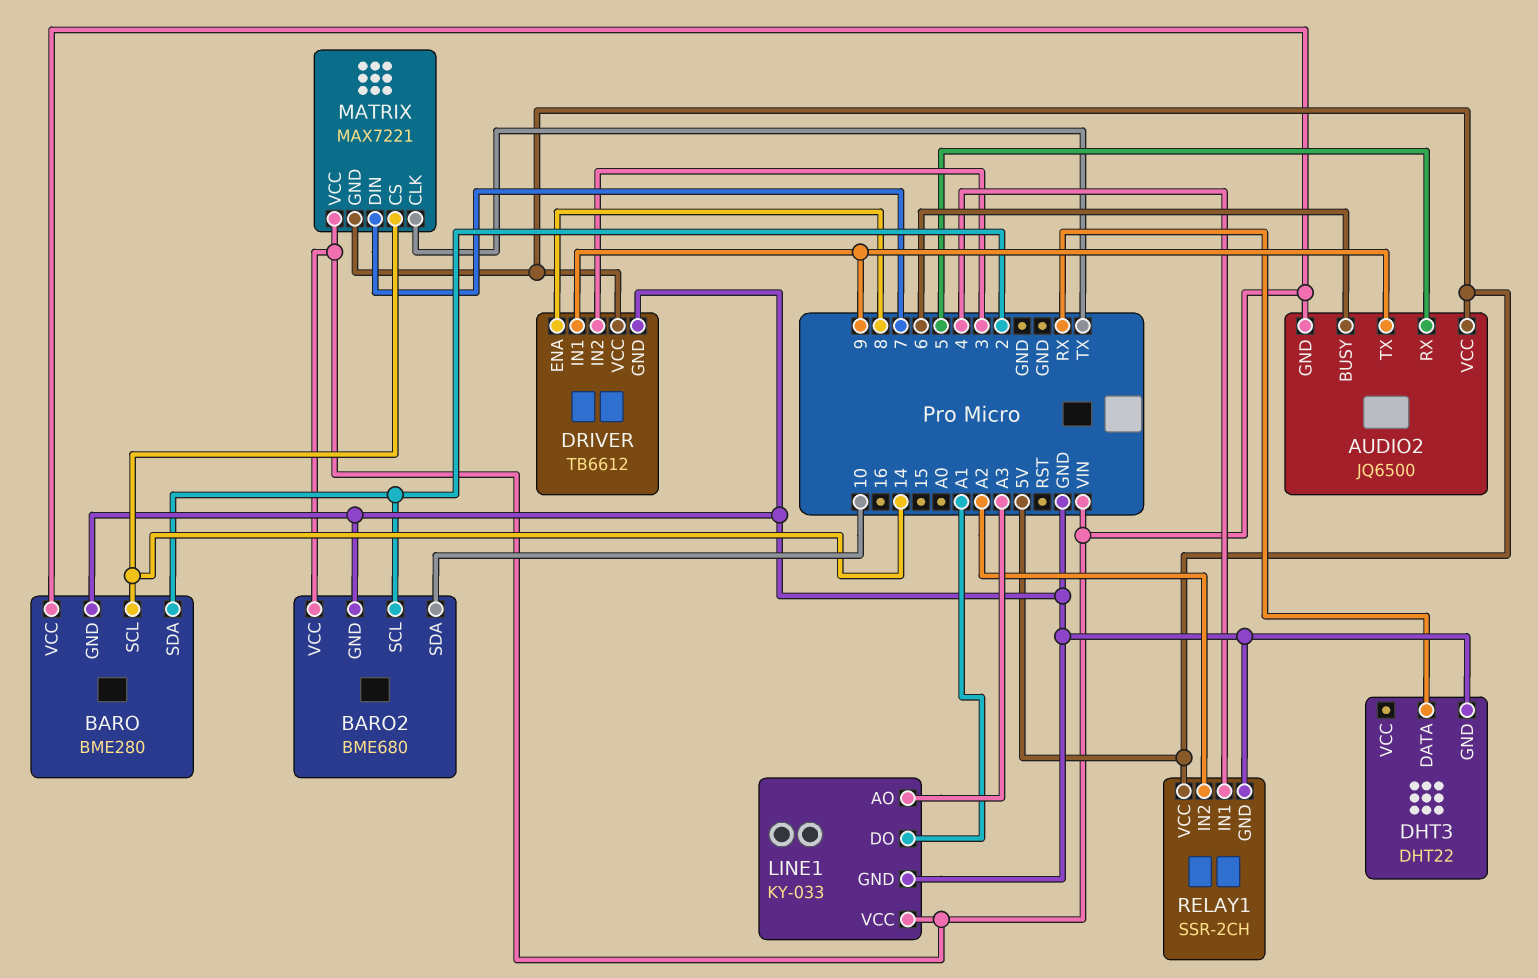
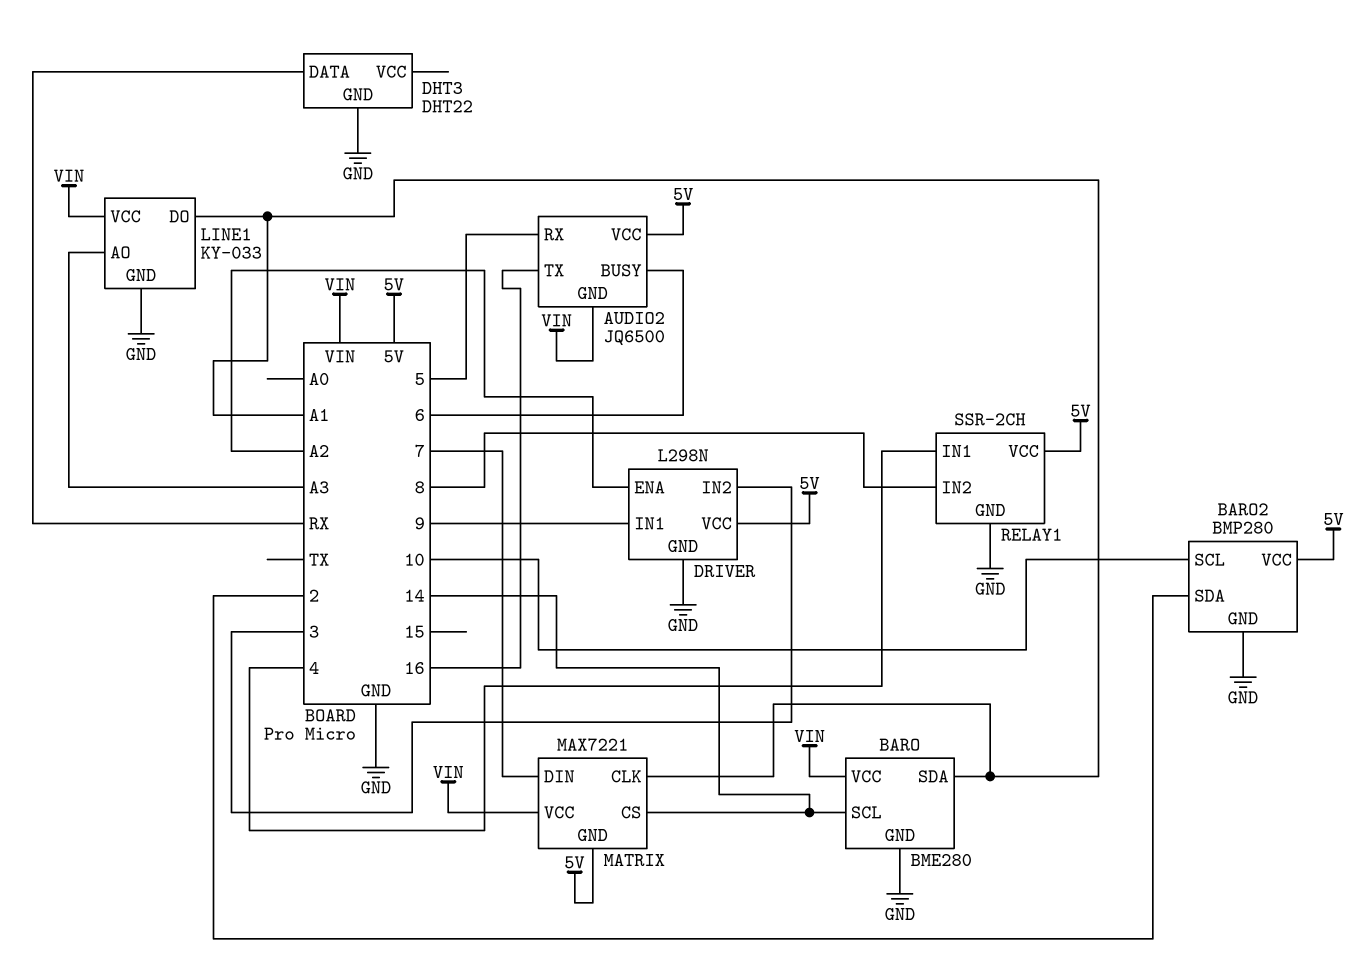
AUDIO2 pin TX: 9 -> 16
BARO pin SDA: 2 -> A1
BARO2: BME680 -> BMP280
BARO2 pin SCL: 2 -> 10
BARO2 pin SDA: 10 -> 2
BARO2 pin VCC: VIN -> 5V
DRIVER: TB6612 -> L298N
DRIVER pin ENA: 8 -> A2
MATRIX pin CLK: TX -> A1
RELAY1 pin IN2: A2 -> 8

